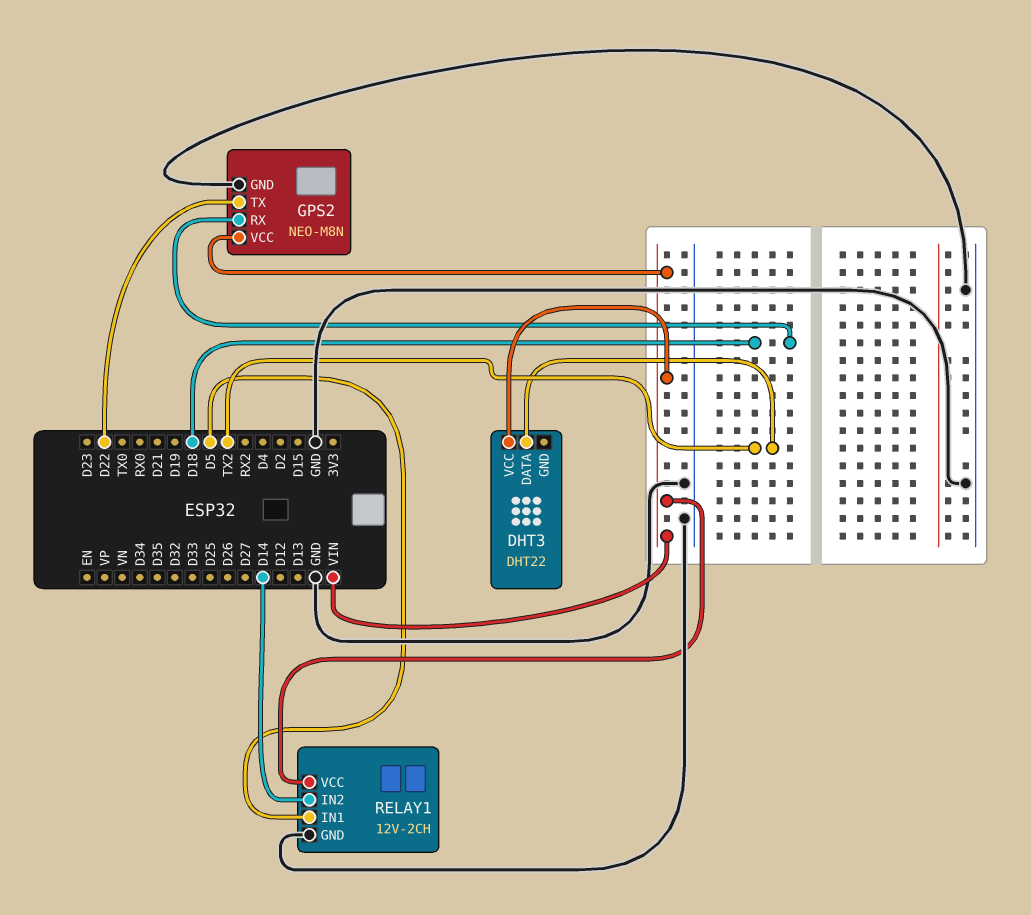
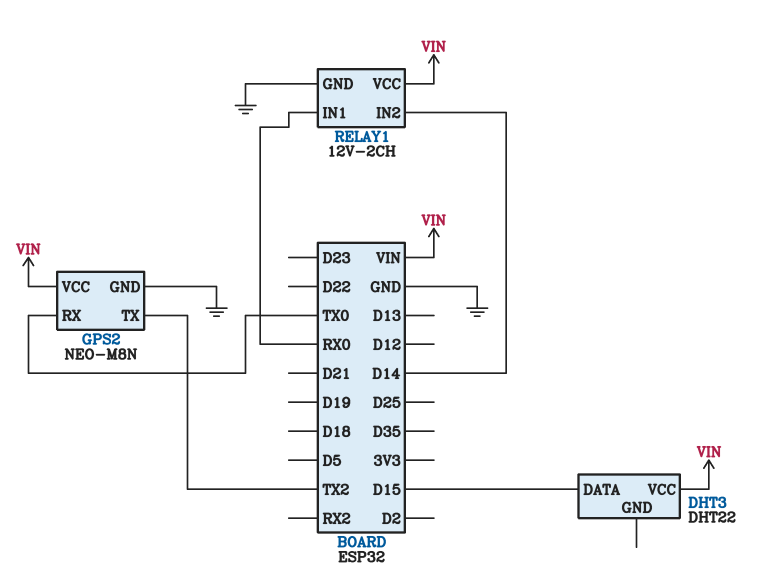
DHT3 pin DATA: TX2 -> D15
GPS2 pin RX: D18 -> TX0
GPS2 pin TX: D22 -> TX2
RELAY1 pin IN1: D5 -> RX0

